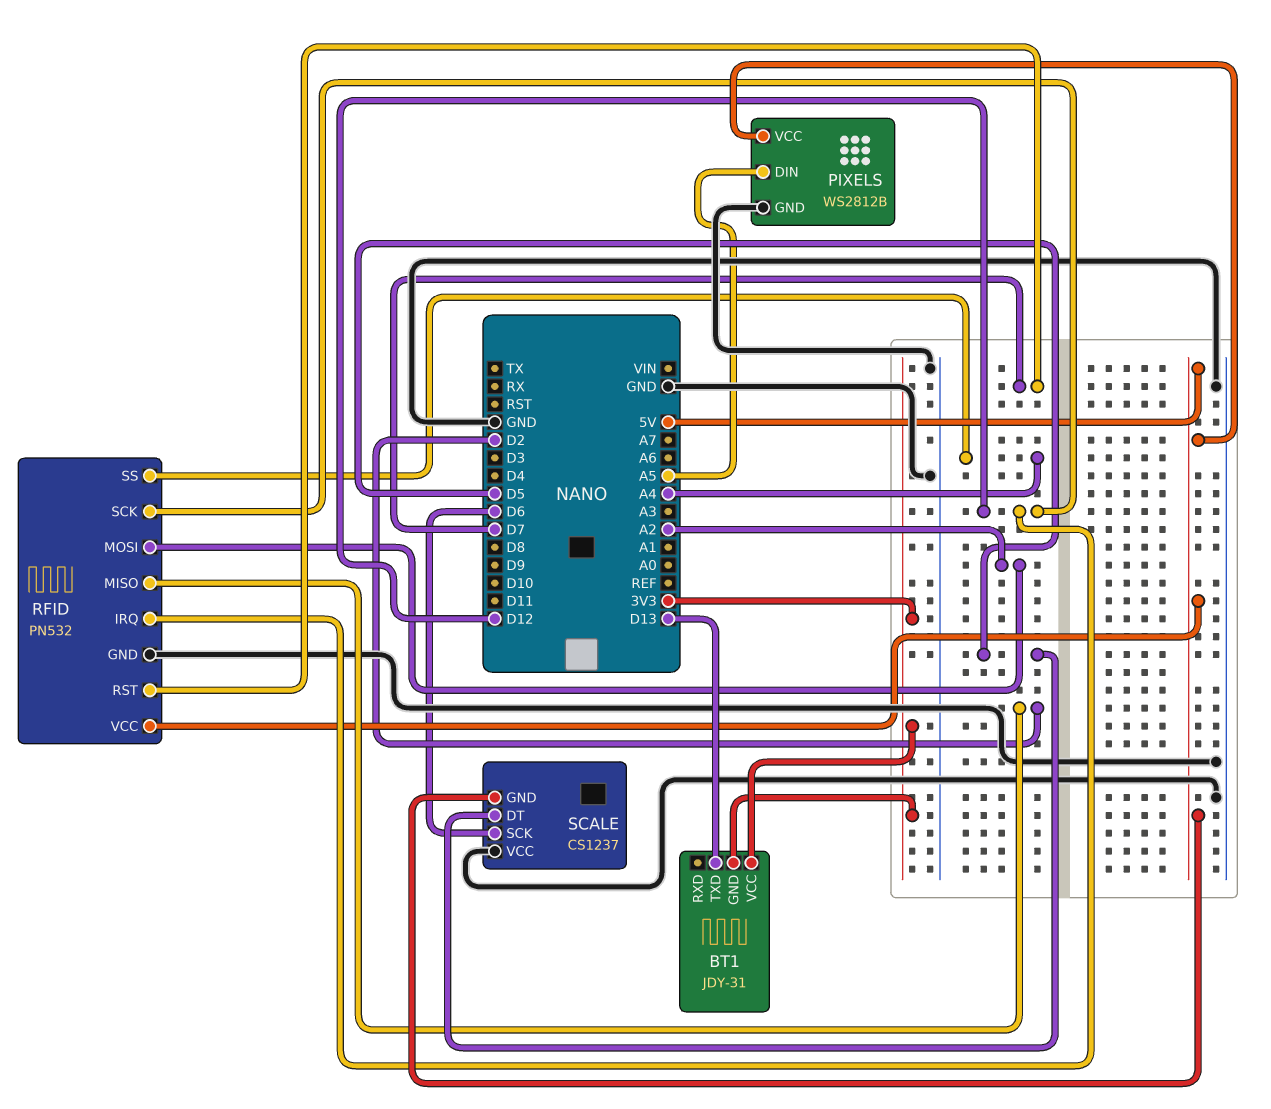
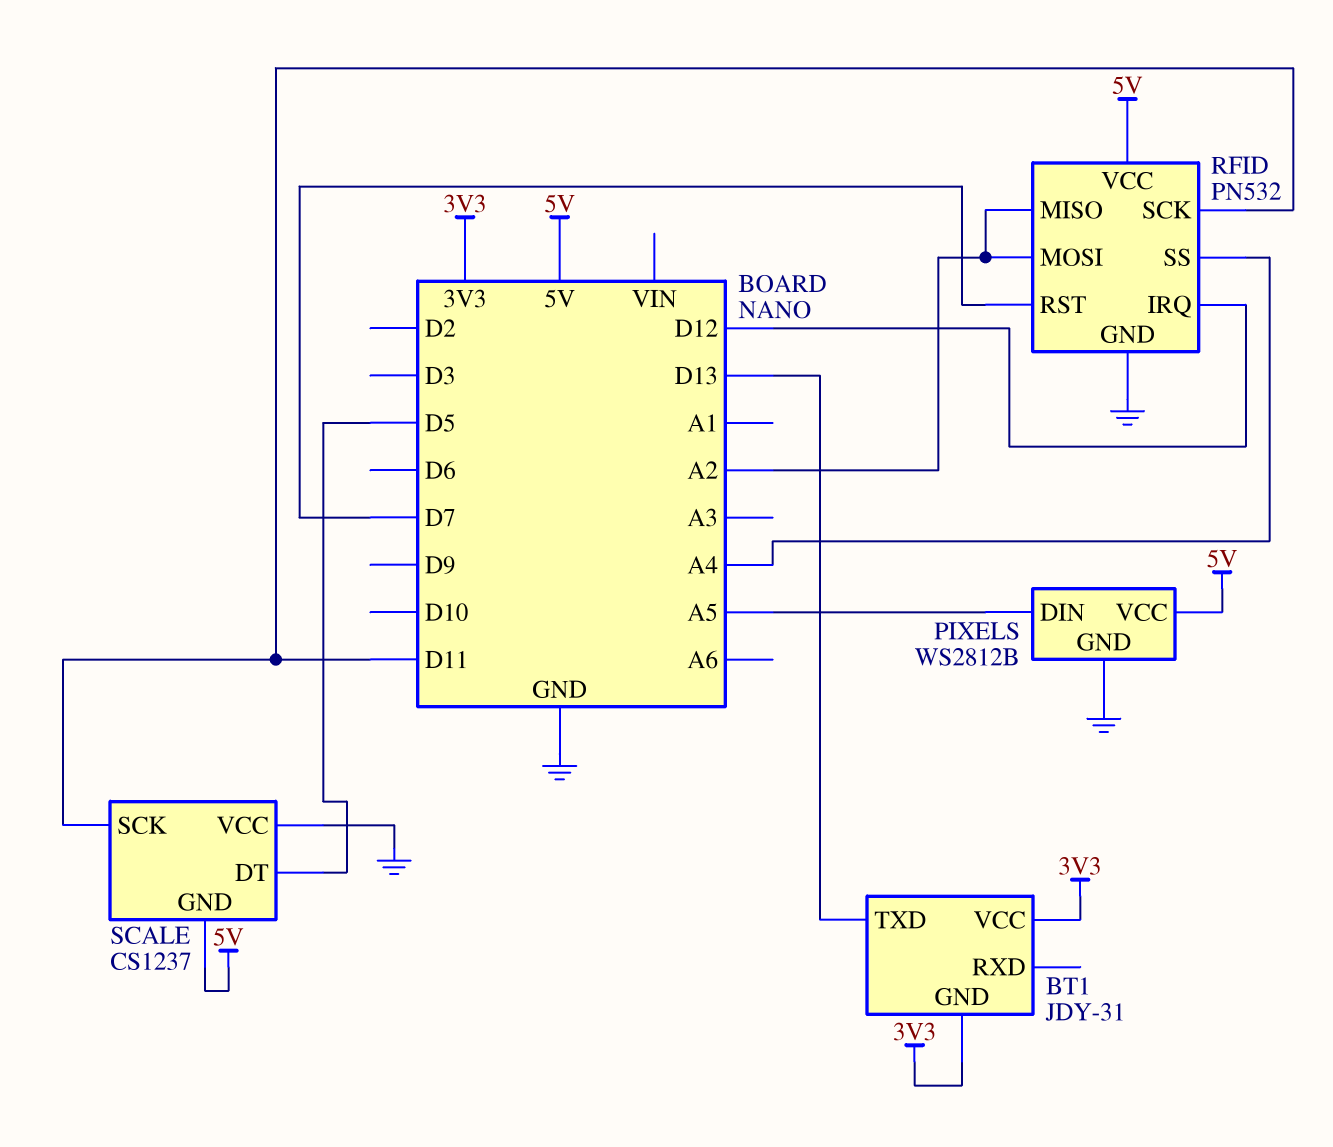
RFID pin MISO: D2 -> A2
RFID pin SCK: D12 -> D11
SCALE pin SCK: D6 -> D11

